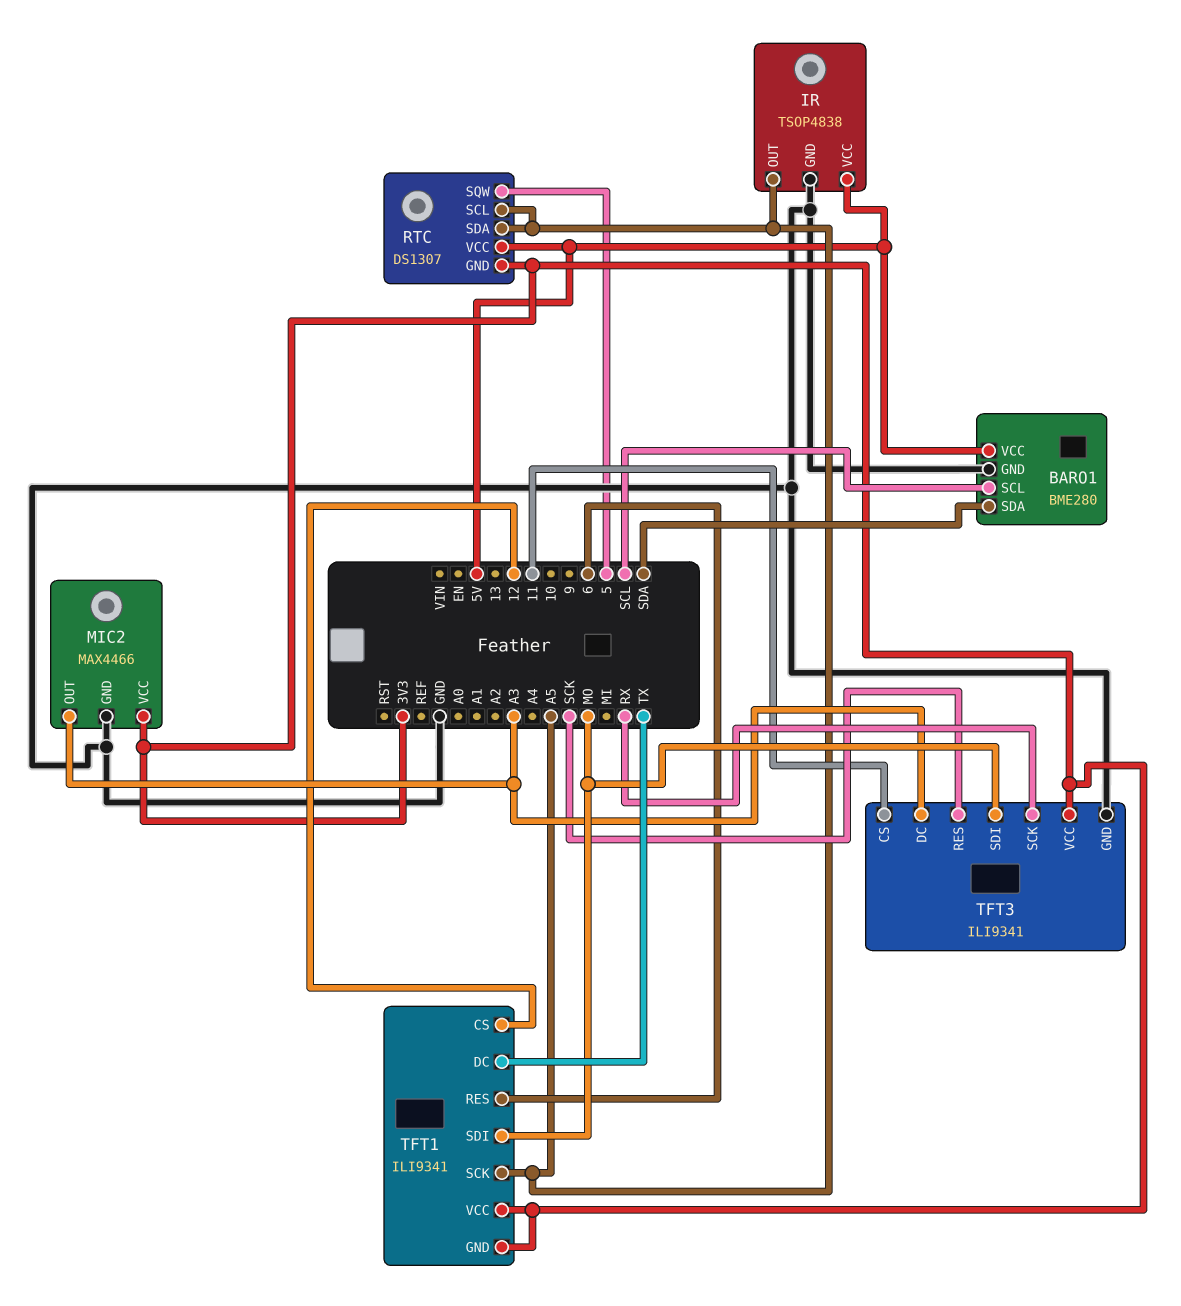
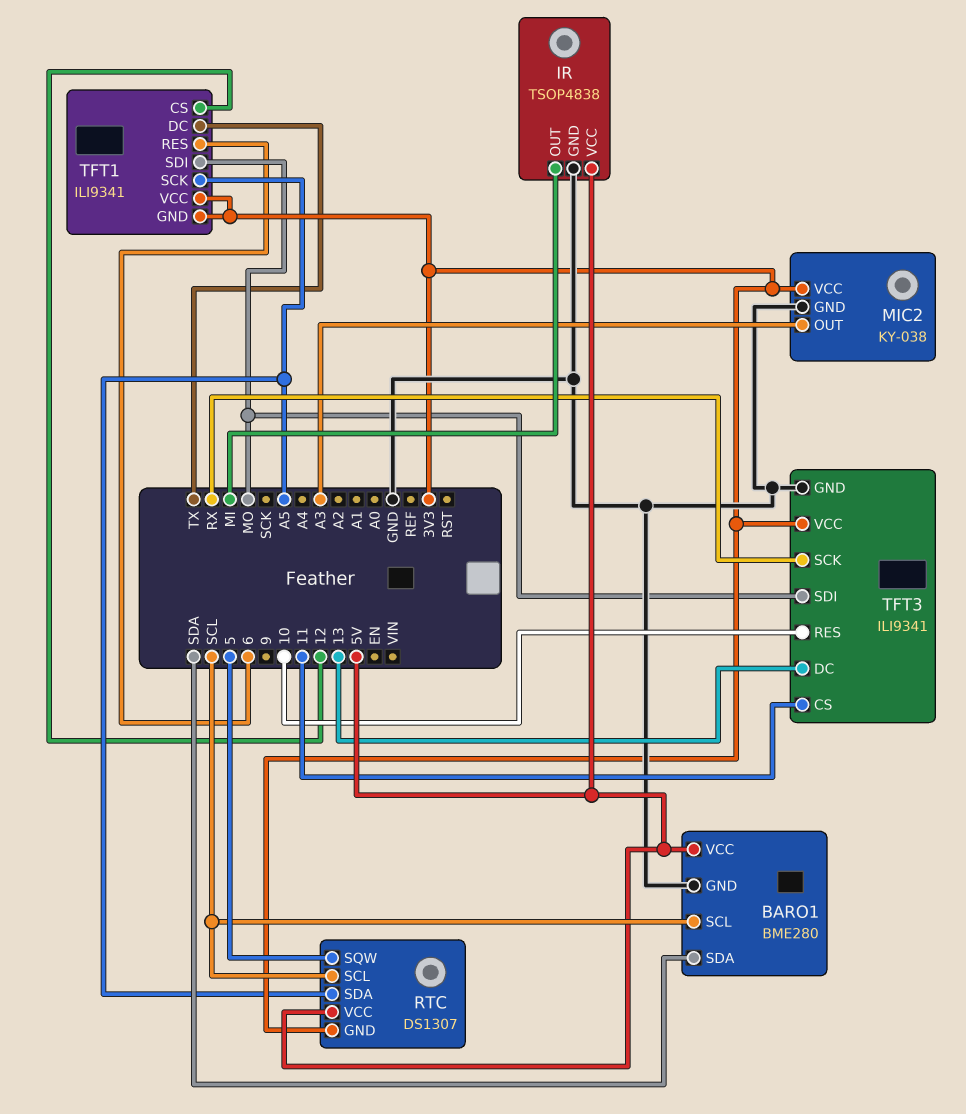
IR pin OUT: A5 -> MI
MIC2: MAX4466 -> KY-038
RTC pin SCL: A5 -> SCL
TFT3 pin DC: A3 -> 13
TFT3 pin RES: SCK -> 10

